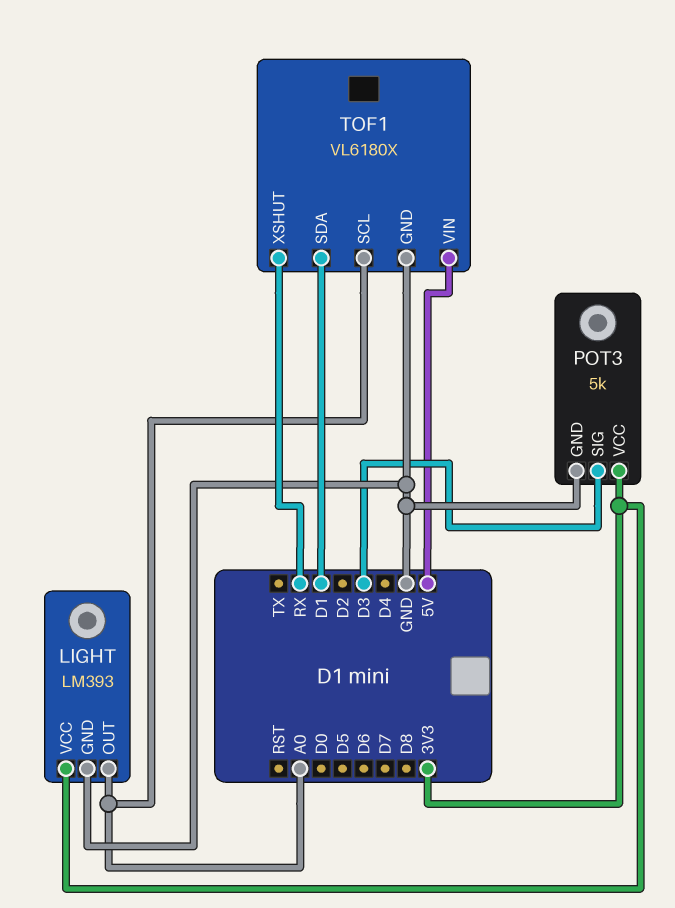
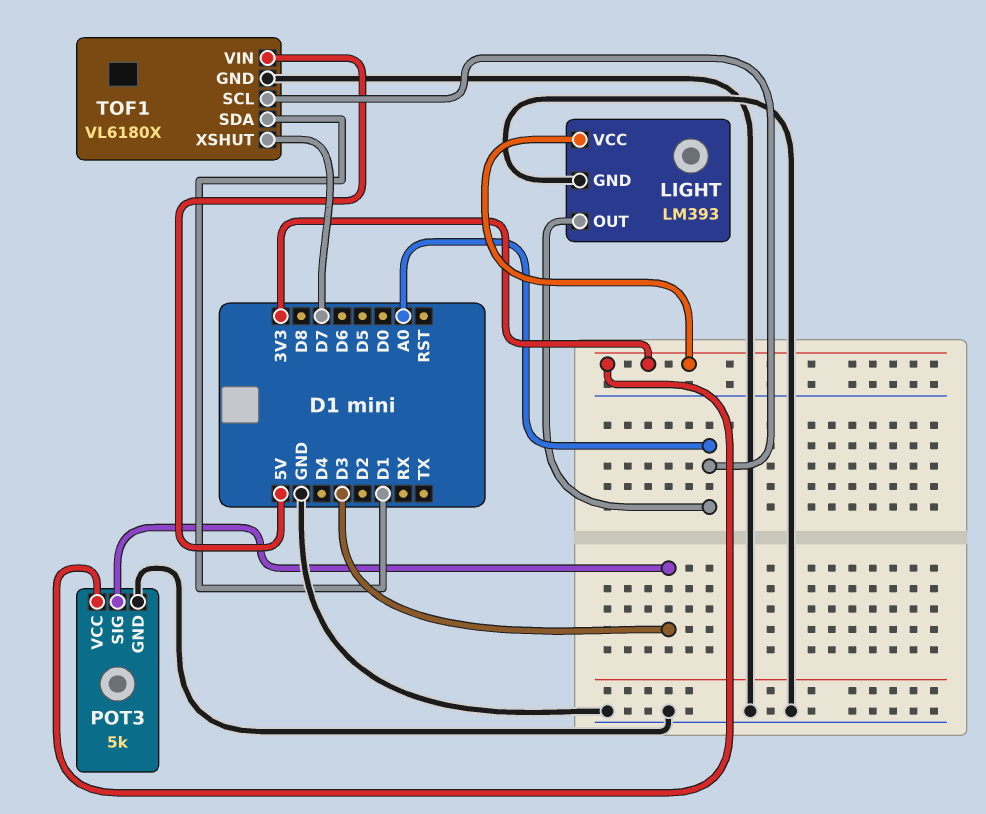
TOF1 pin XSHUT: RX -> D7

